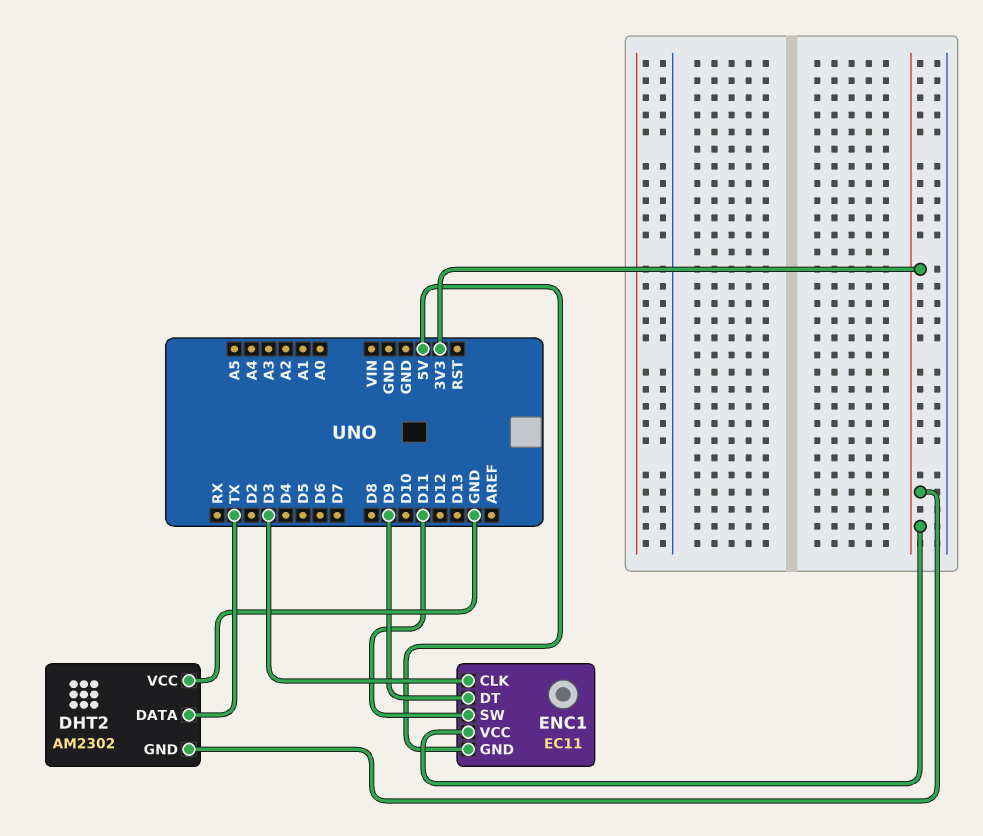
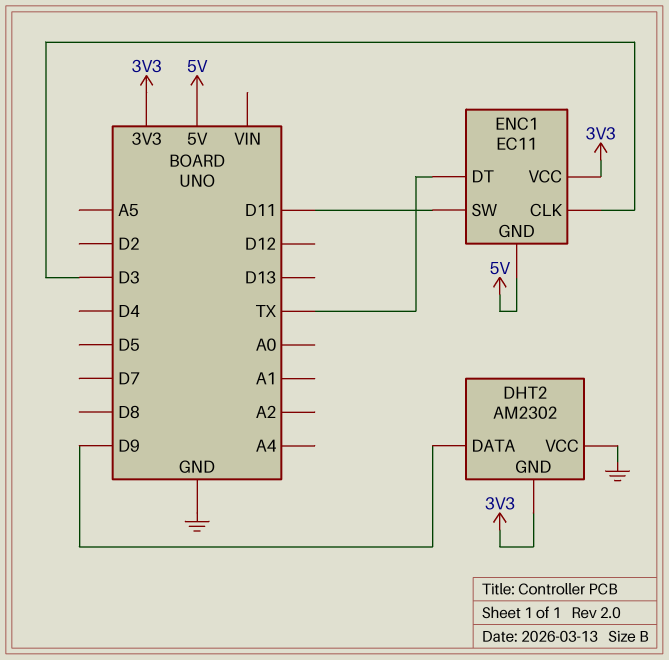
DHT2 pin DATA: TX -> D9
ENC1 pin DT: D9 -> TX

